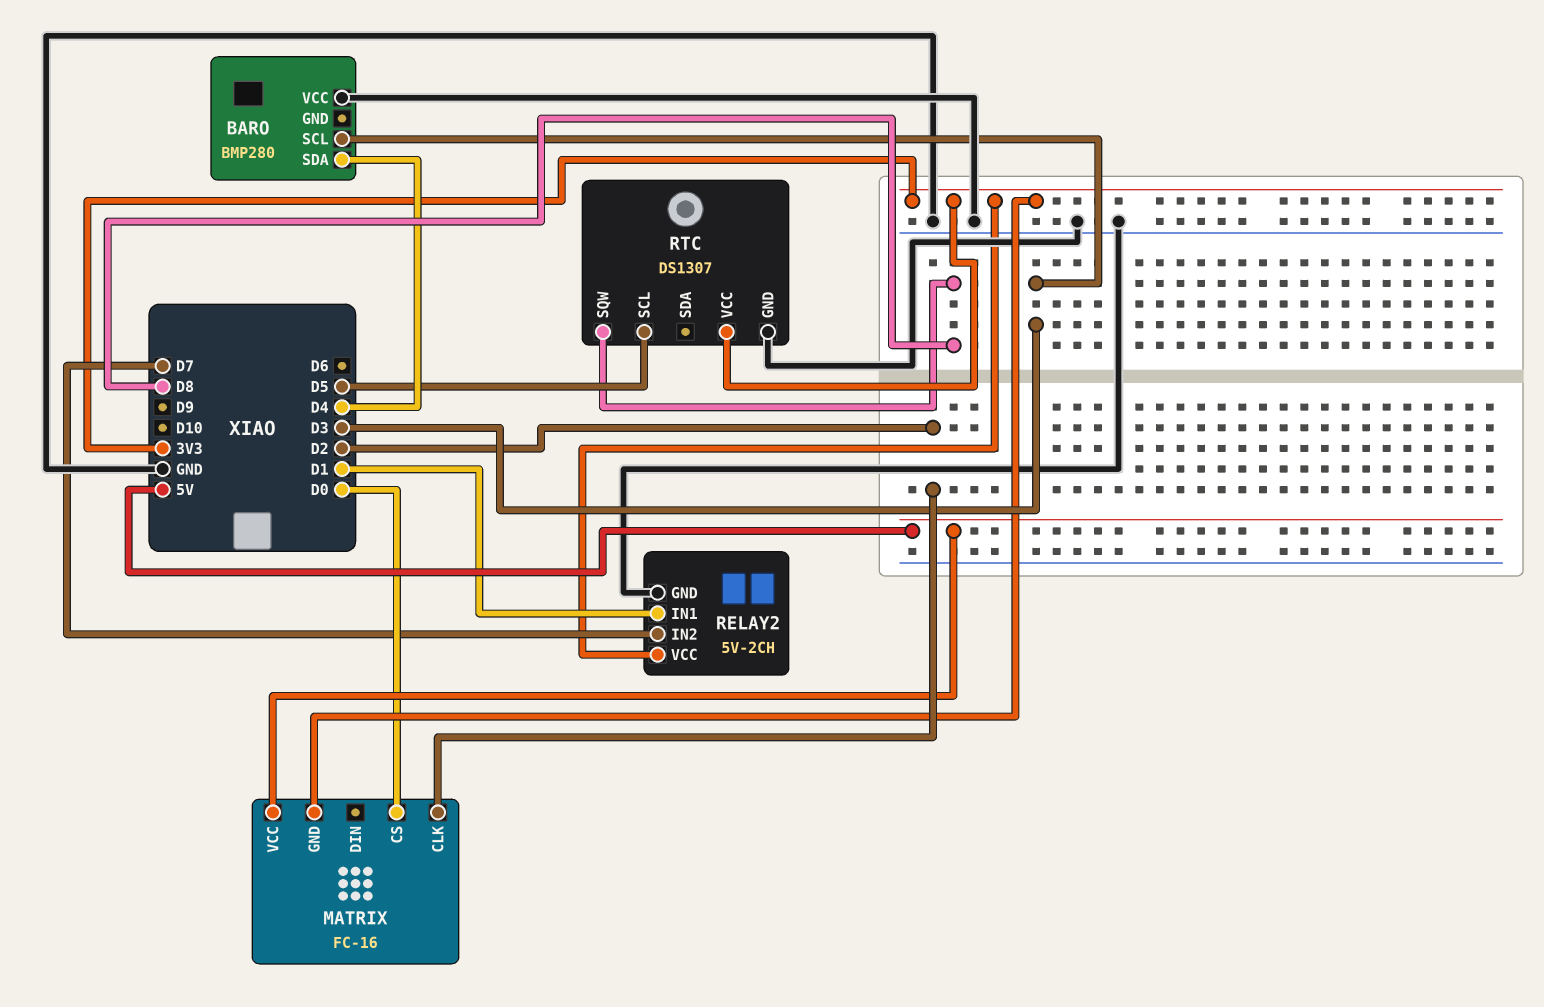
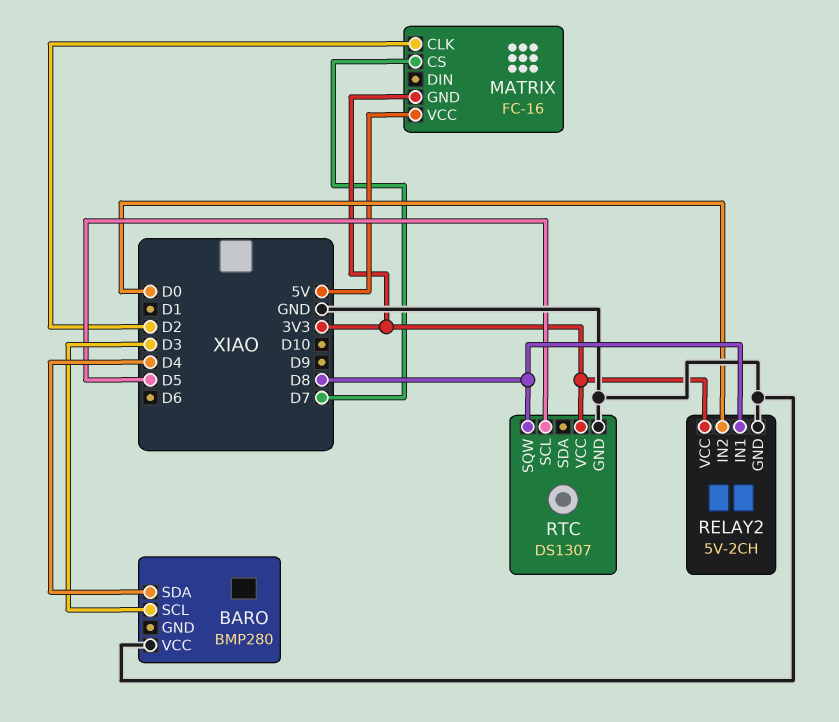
MATRIX pin CS: D0 -> D7
RELAY2 pin IN1: D1 -> D8
RELAY2 pin IN2: D7 -> D0

